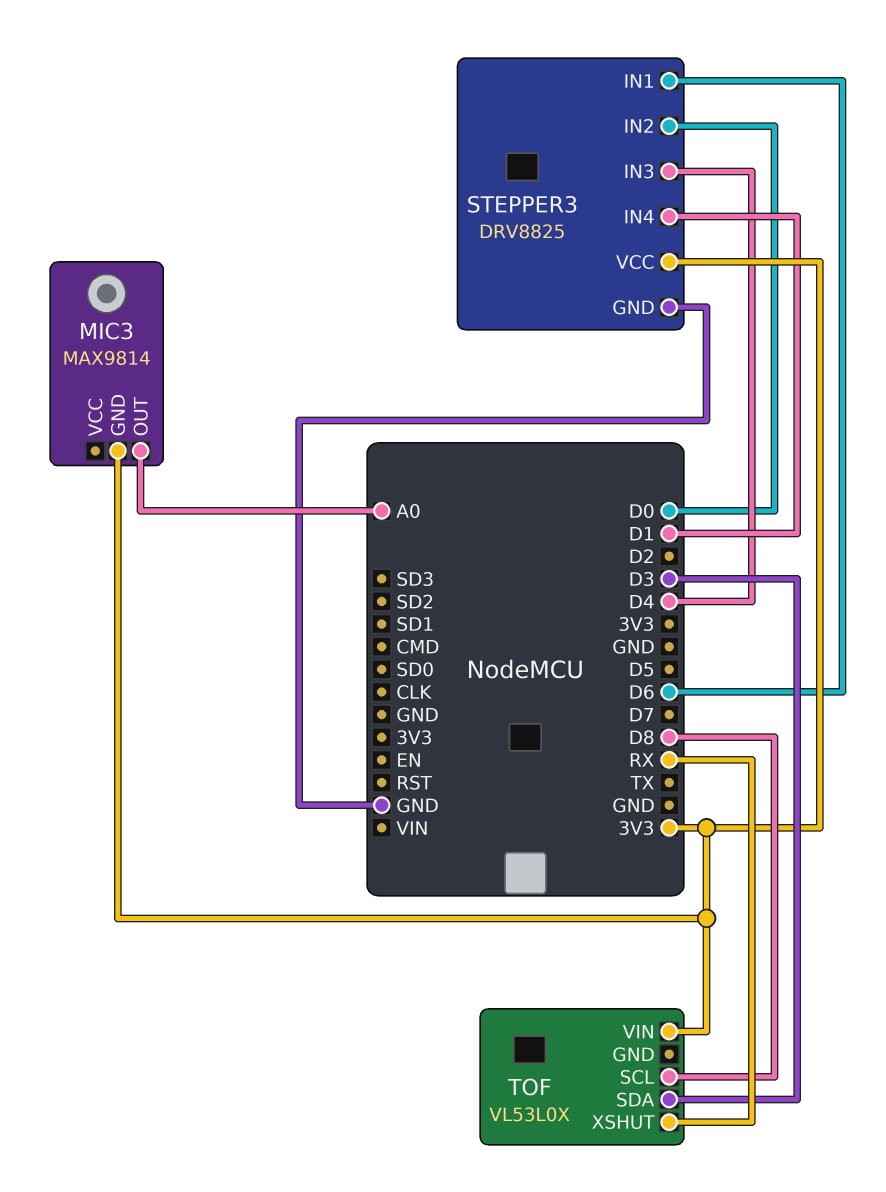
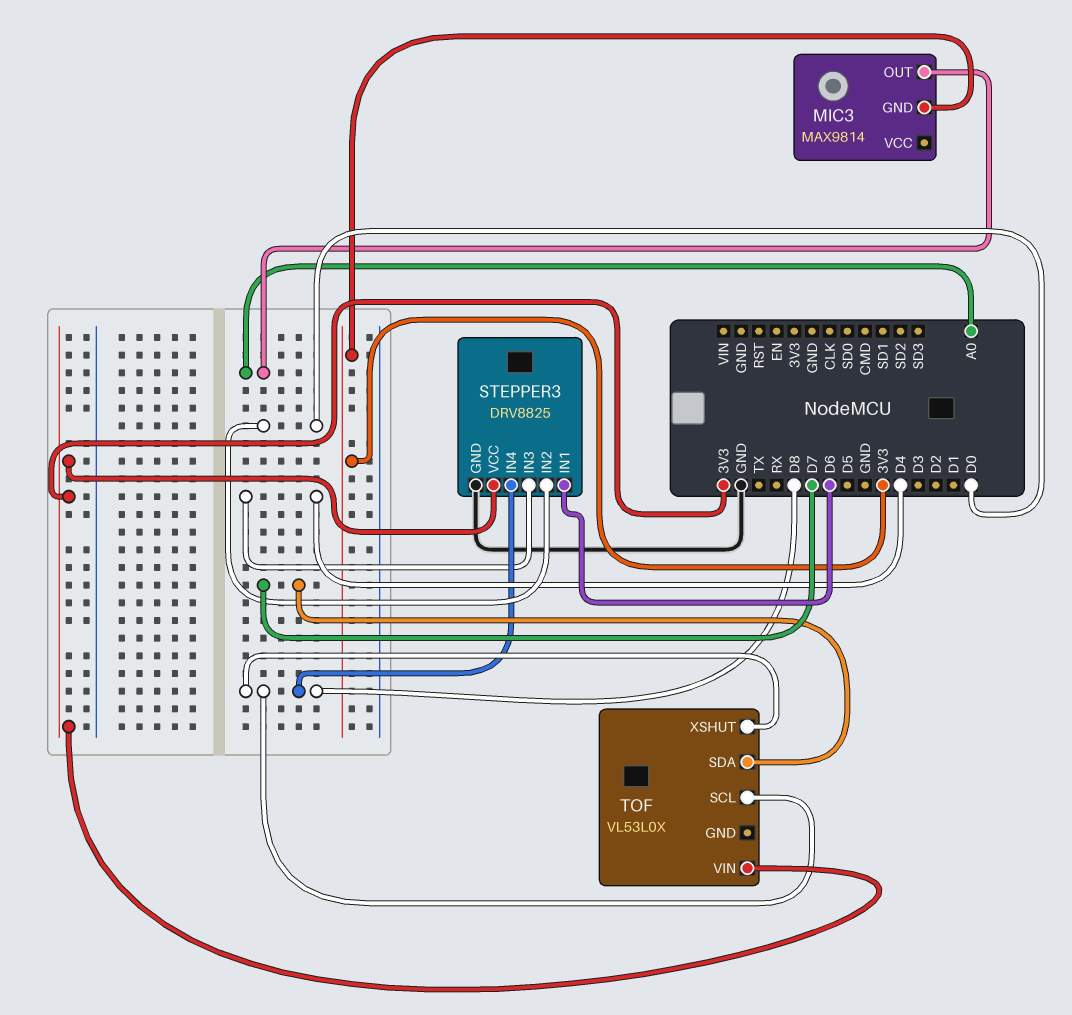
STEPPER3 pin IN4: D1 -> D8
TOF pin SDA: D3 -> D7
TOF pin XSHUT: RX -> D8

